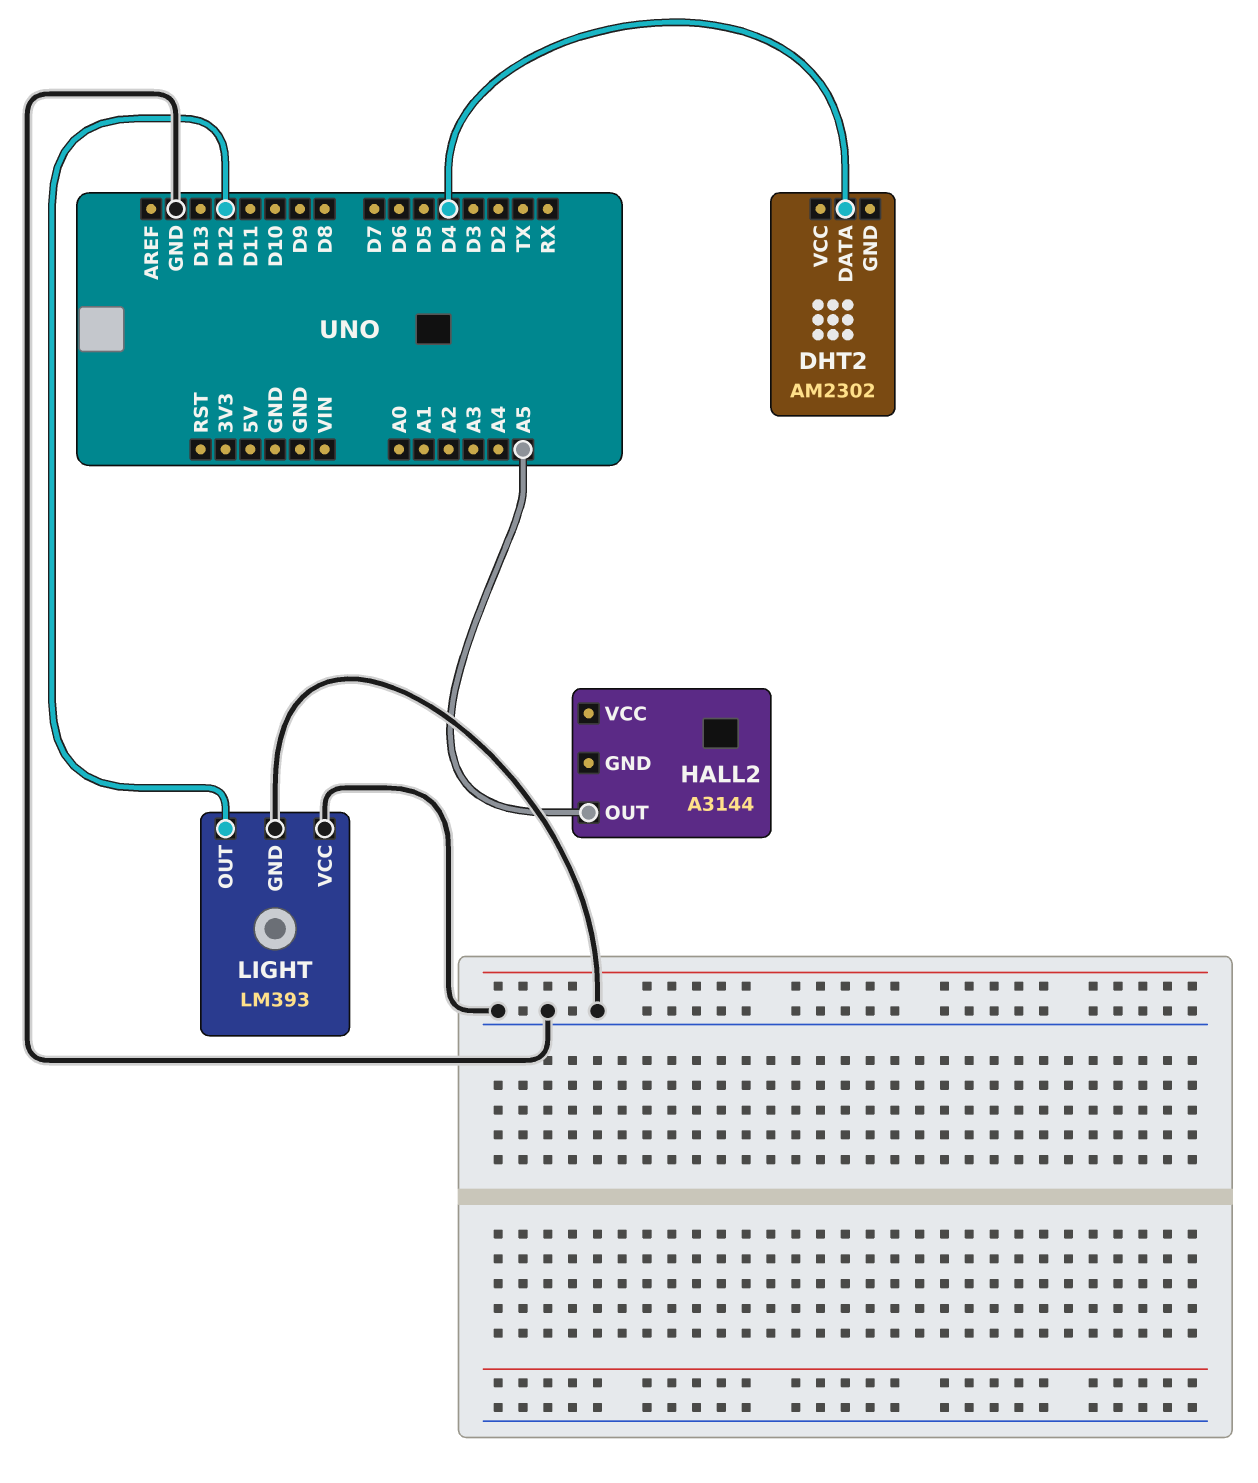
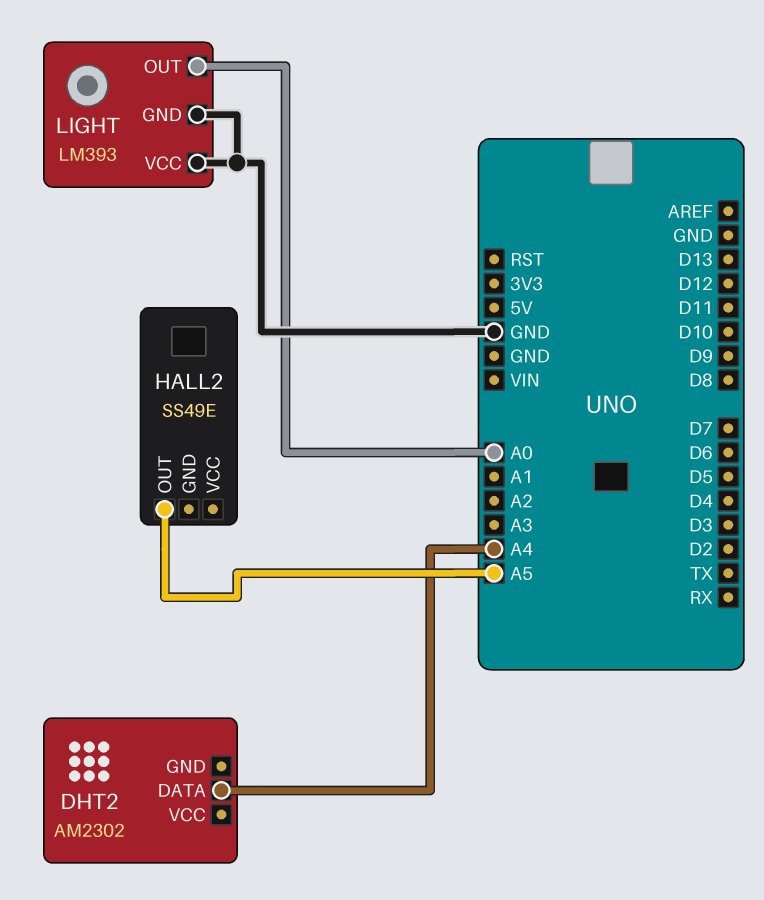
DHT2 pin DATA: D4 -> A4
HALL2: A3144 -> SS49E
LIGHT pin OUT: D12 -> A0

